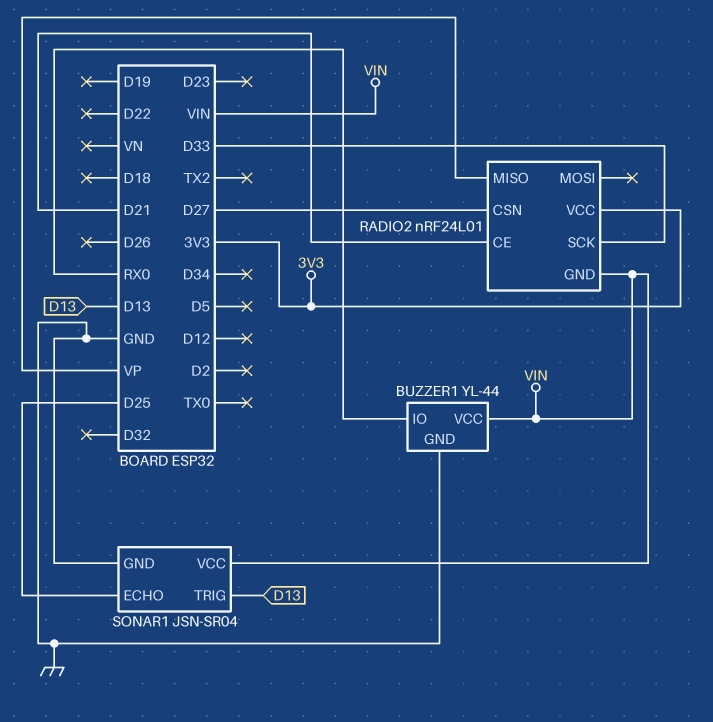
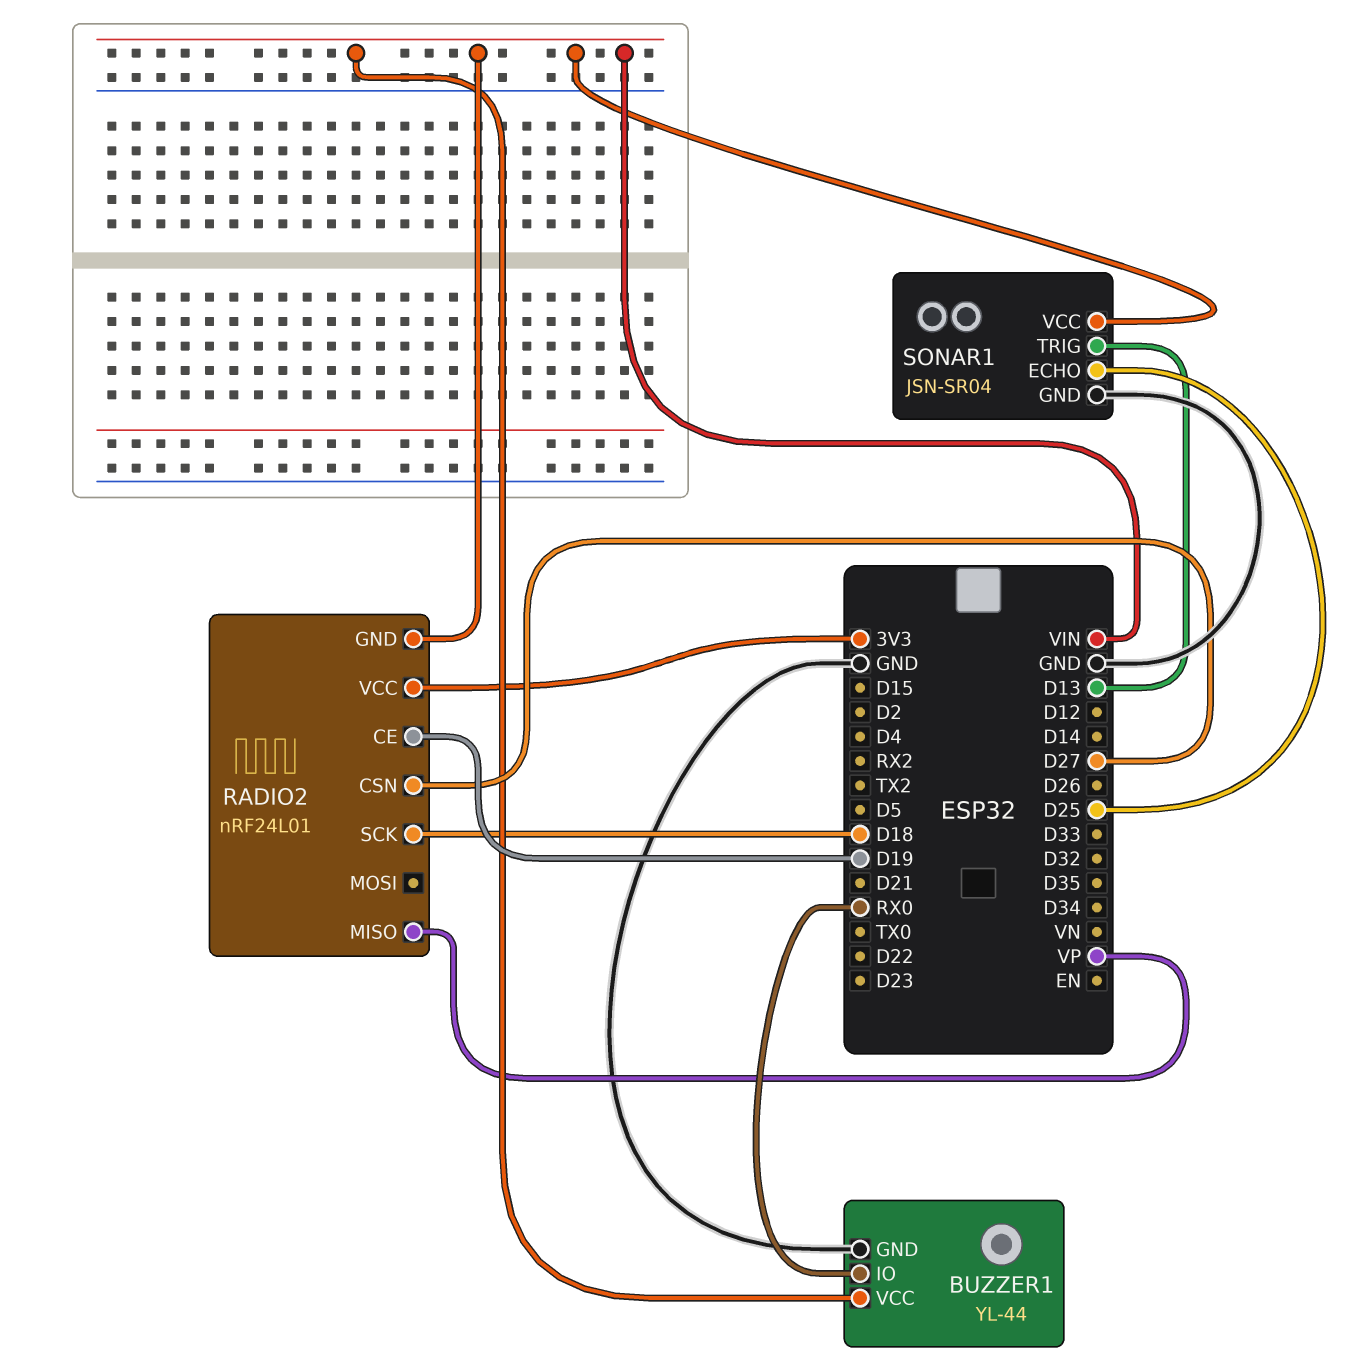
RADIO2 pin CE: D21 -> D19
RADIO2 pin SCK: D33 -> D18

